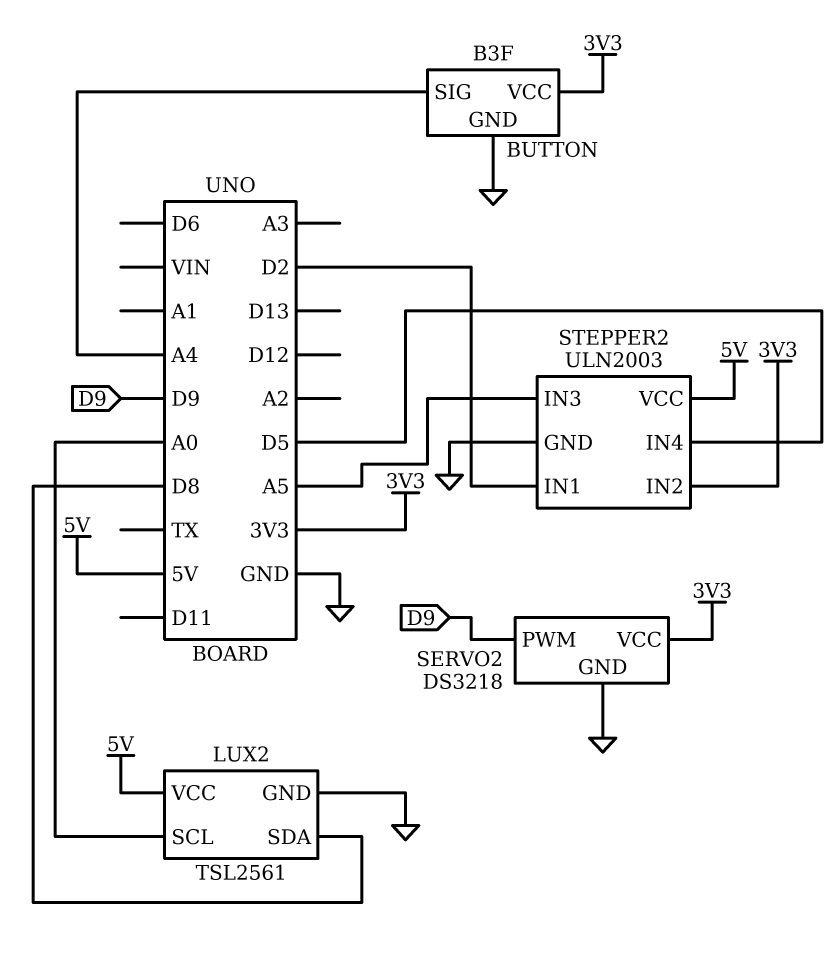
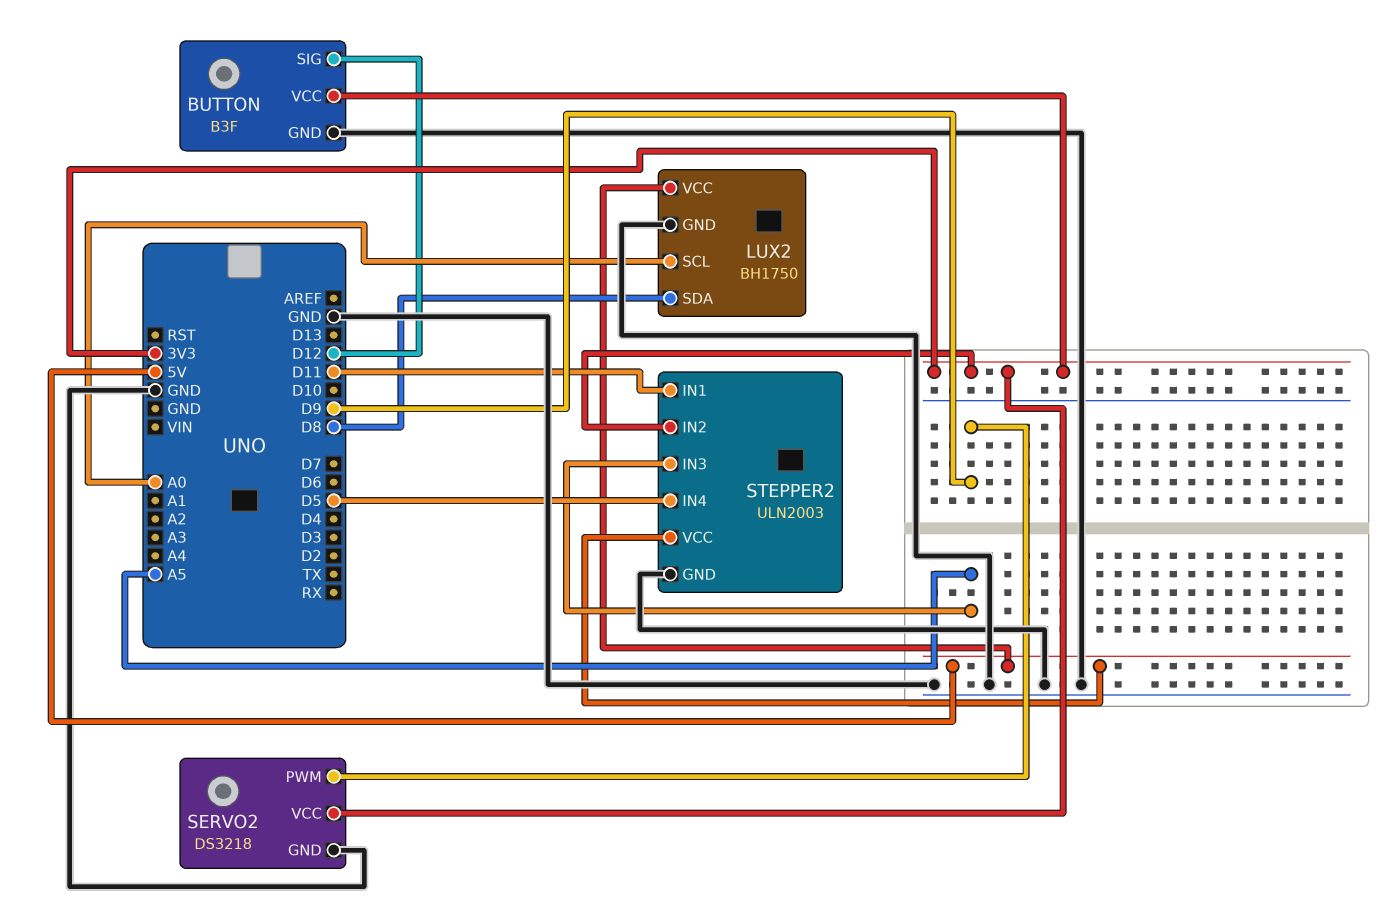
BUTTON pin SIG: A4 -> D12
LUX2: TSL2561 -> BH1750
STEPPER2 pin IN1: D2 -> D11

